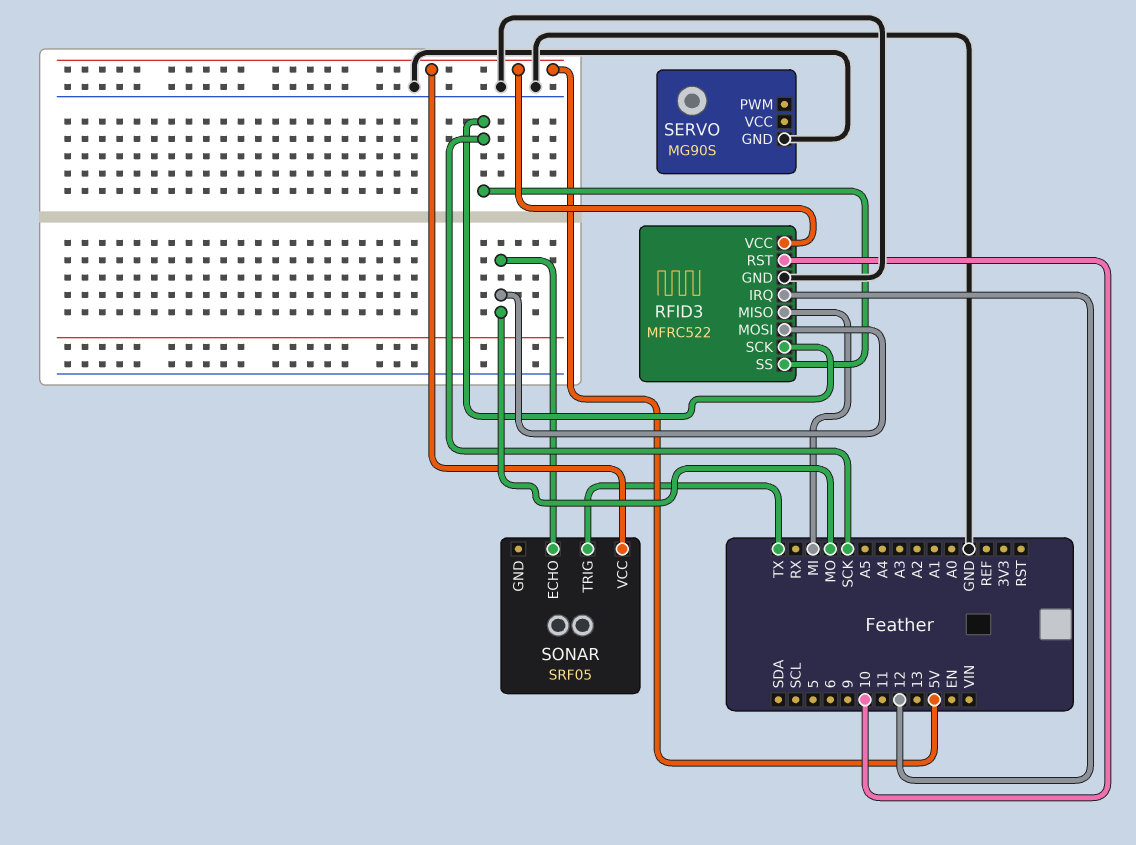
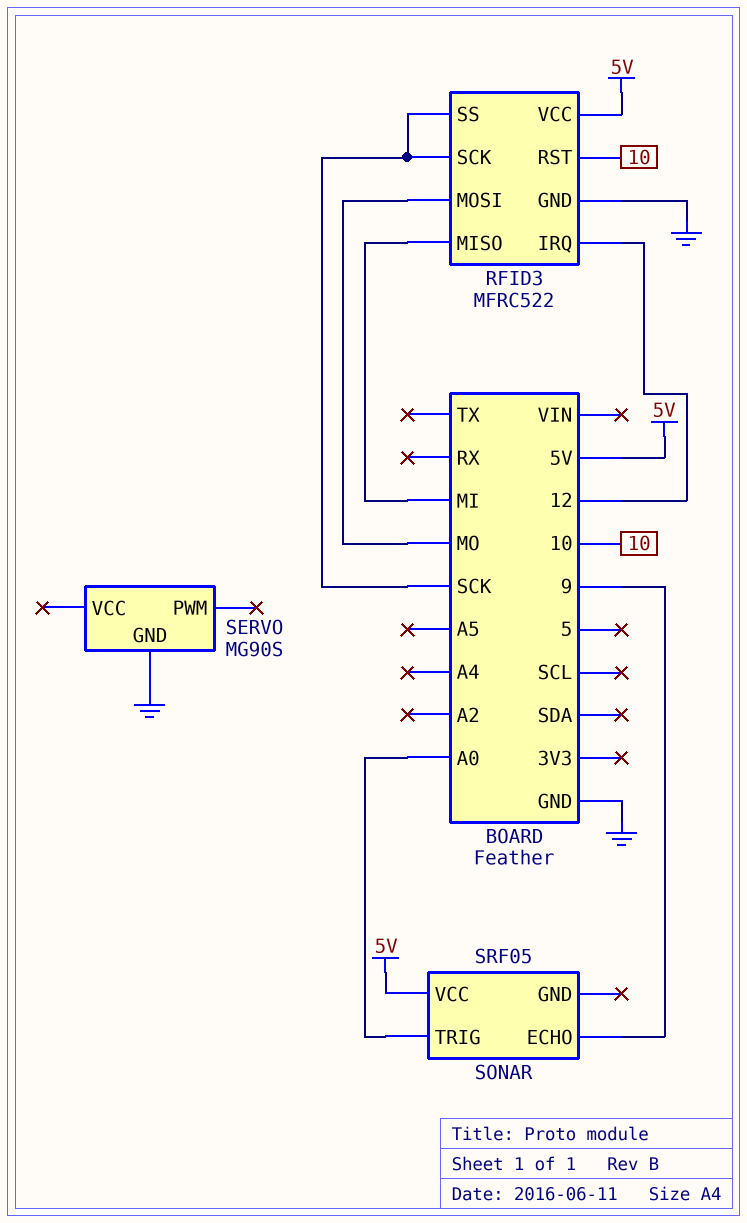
SONAR pin ECHO: MO -> 9
SONAR pin TRIG: TX -> A0

